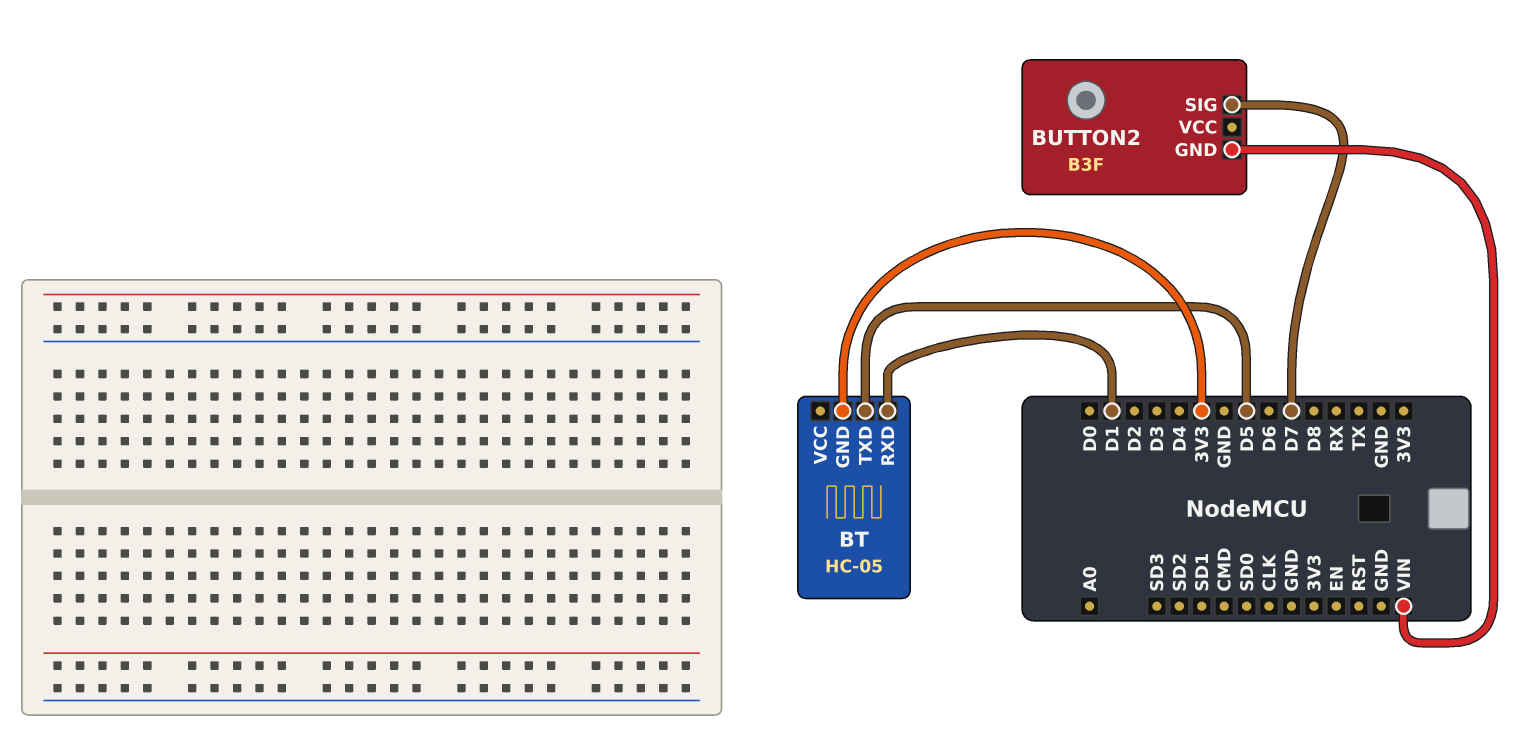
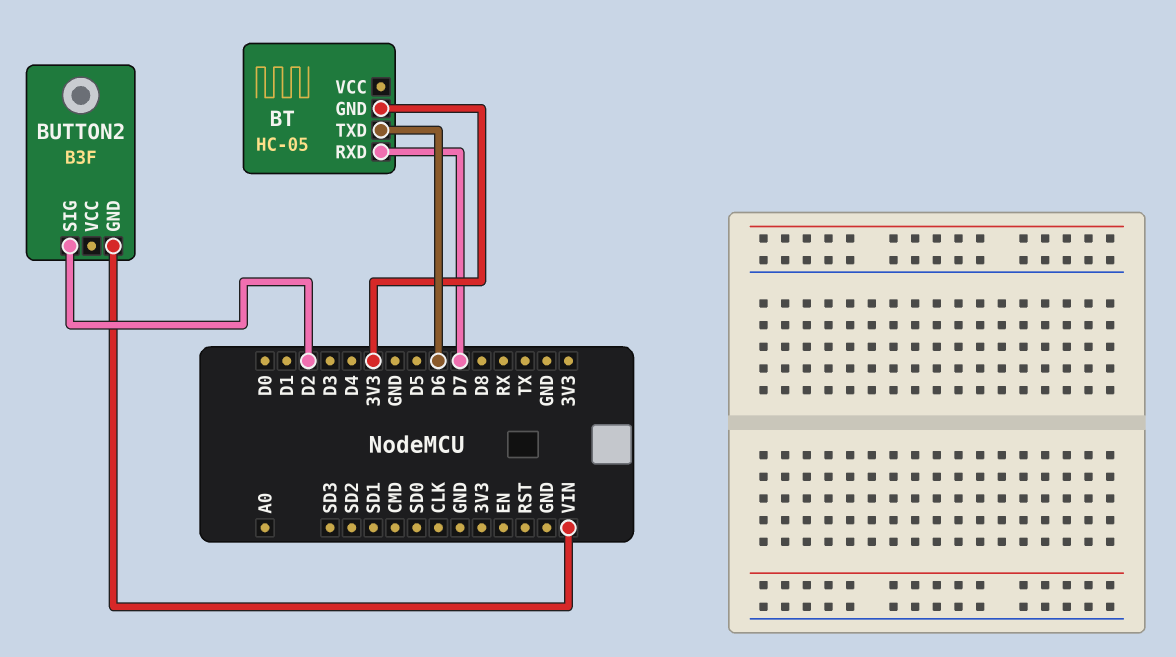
BT pin RXD: D1 -> D7
BT pin TXD: D5 -> D6
BUTTON2 pin SIG: D7 -> D2

